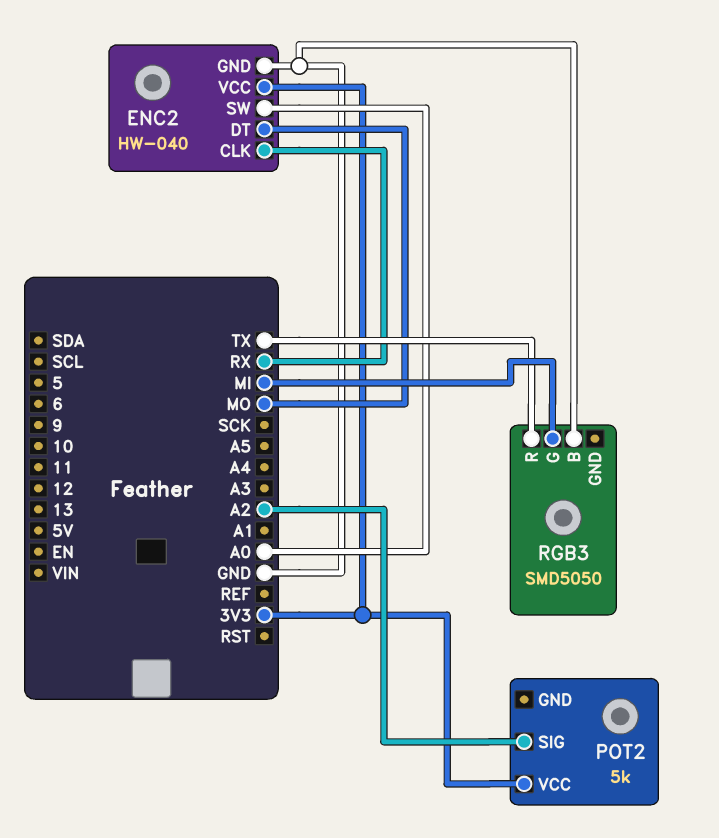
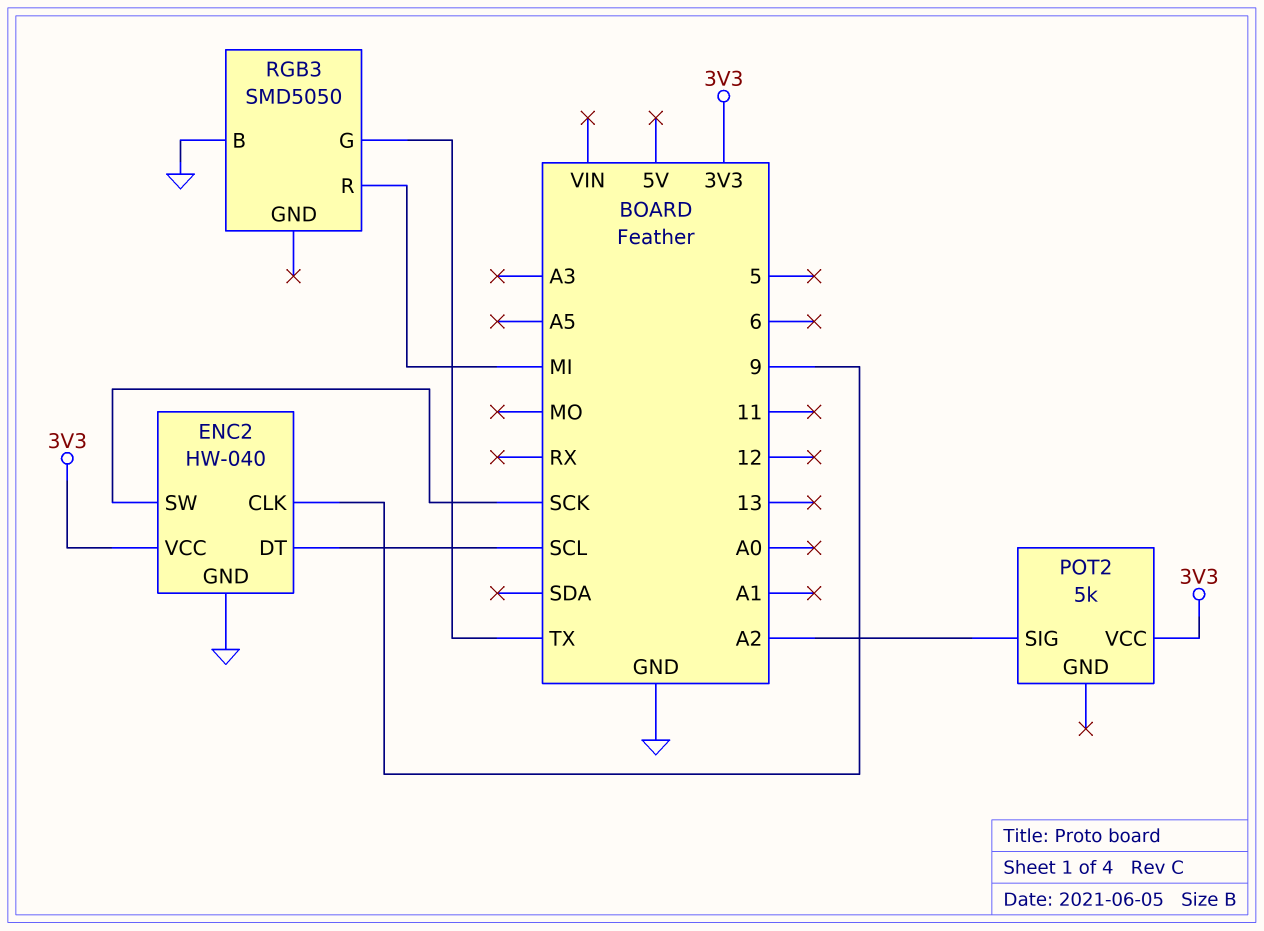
ENC2 pin CLK: RX -> 9
ENC2 pin DT: MO -> SCL
ENC2 pin SW: A0 -> SCK
RGB3 pin G: MI -> TX
RGB3 pin R: TX -> MI

